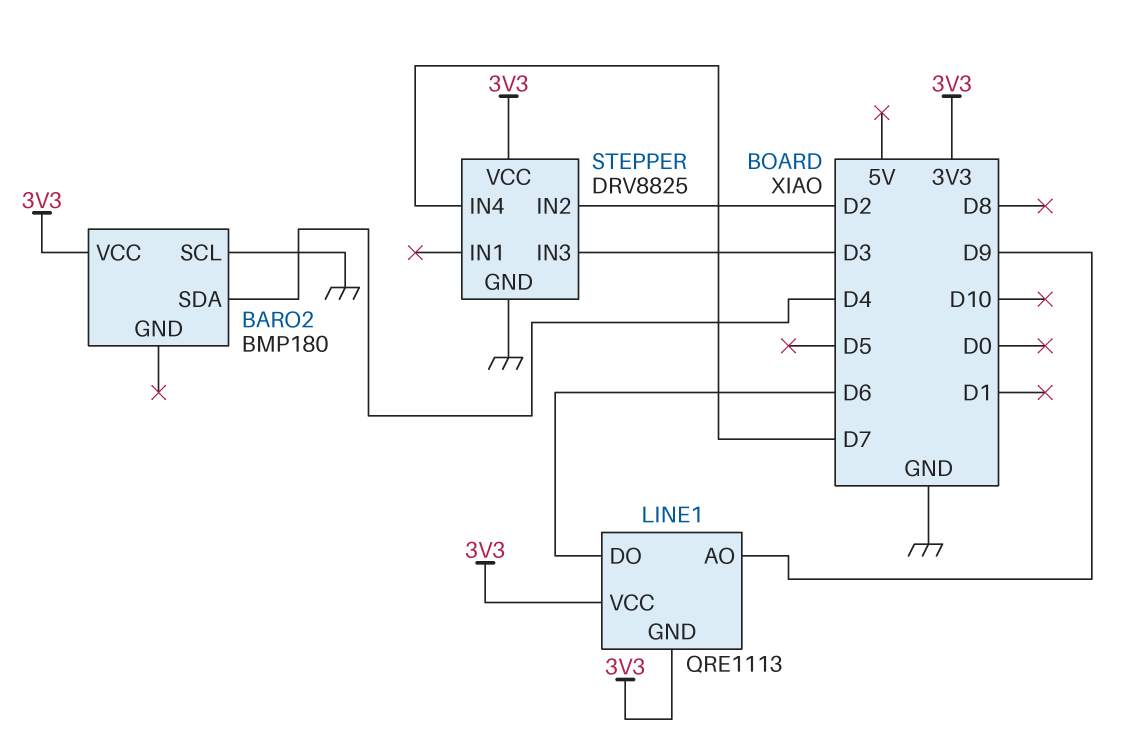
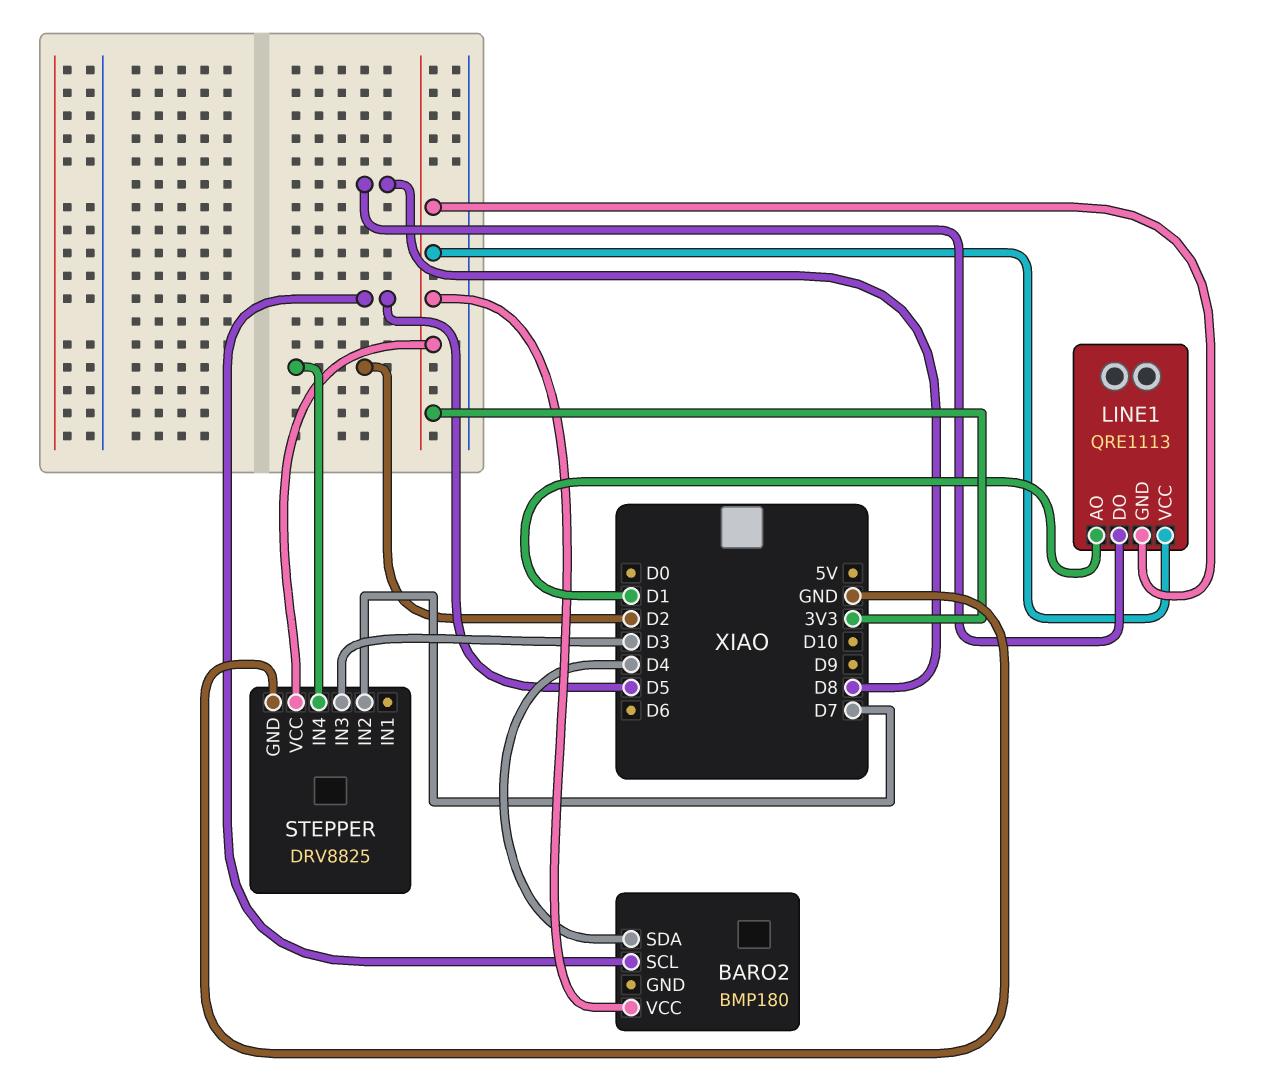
BARO2 pin SCL: GND -> D5
LINE1 pin AO: D9 -> D1
LINE1 pin DO: D6 -> D8
STEPPER pin IN2: D2 -> D7
STEPPER pin IN4: D7 -> D2

